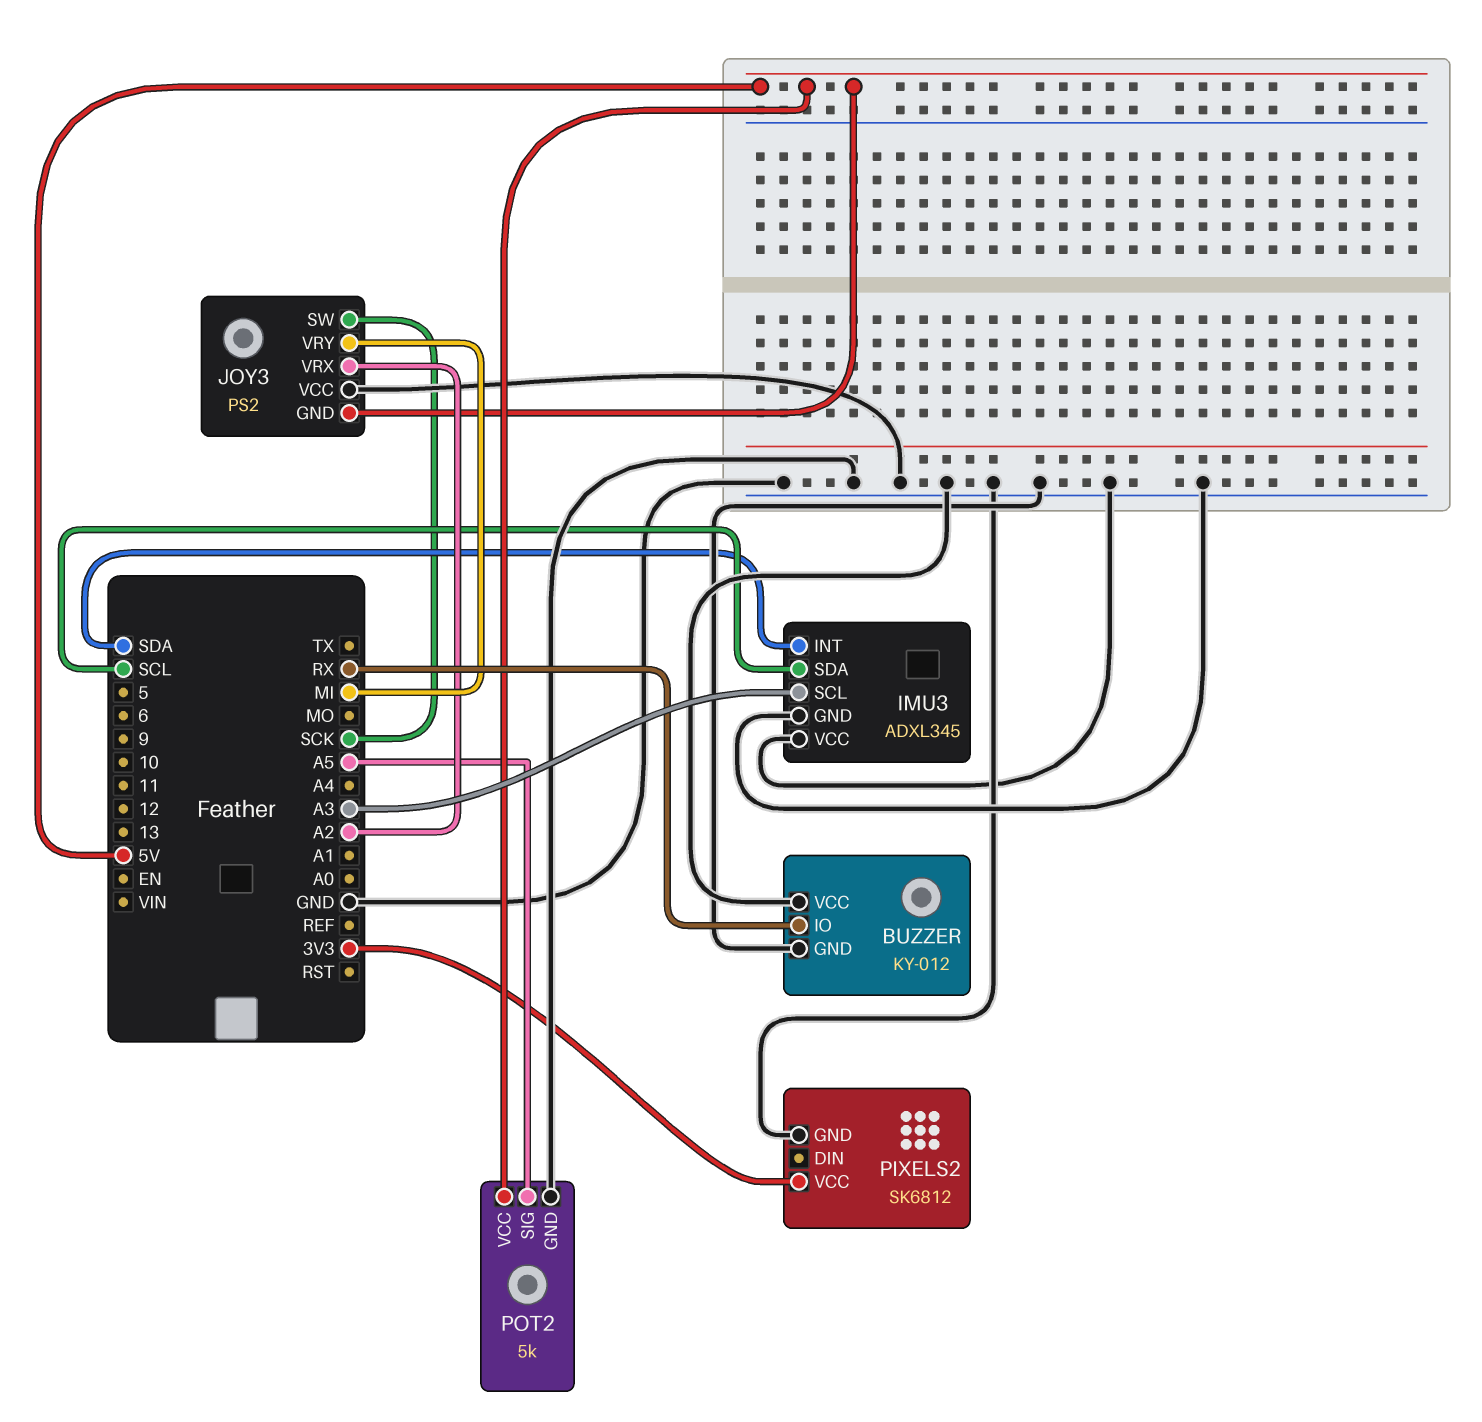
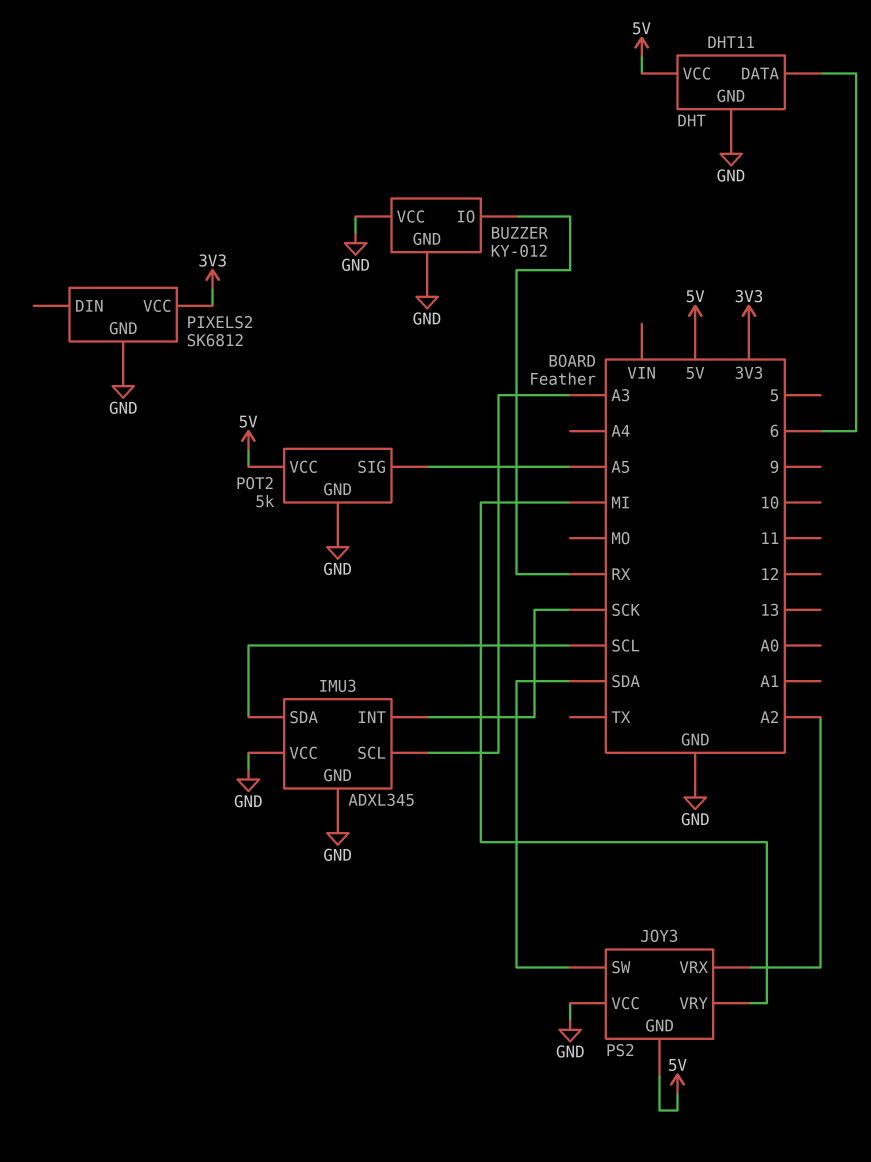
DHT: none -> DHT11
DHT pin DATA: none -> 6
DHT pin GND: none -> GND
DHT pin VCC: none -> 5V
IMU3 pin INT: SDA -> SCK
JOY3 pin SW: SCK -> SDA

